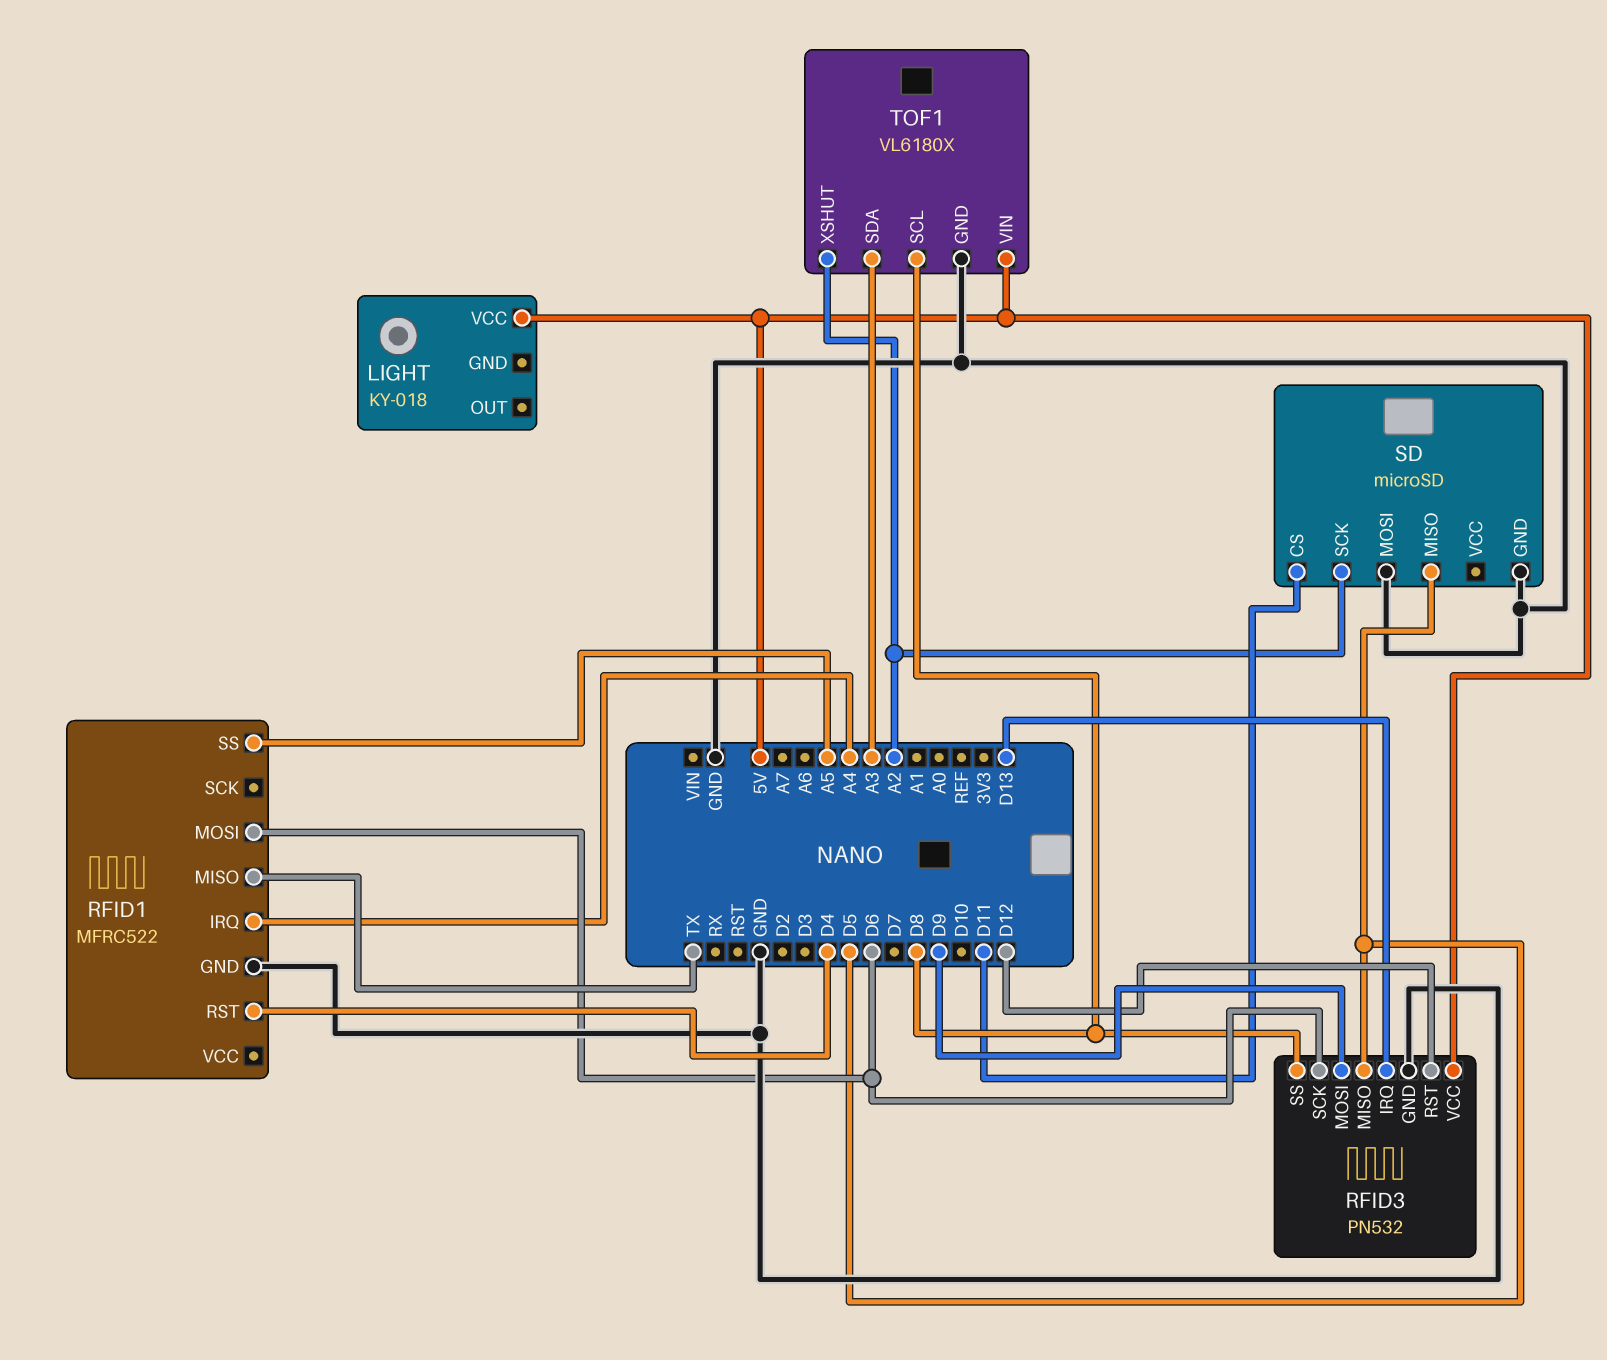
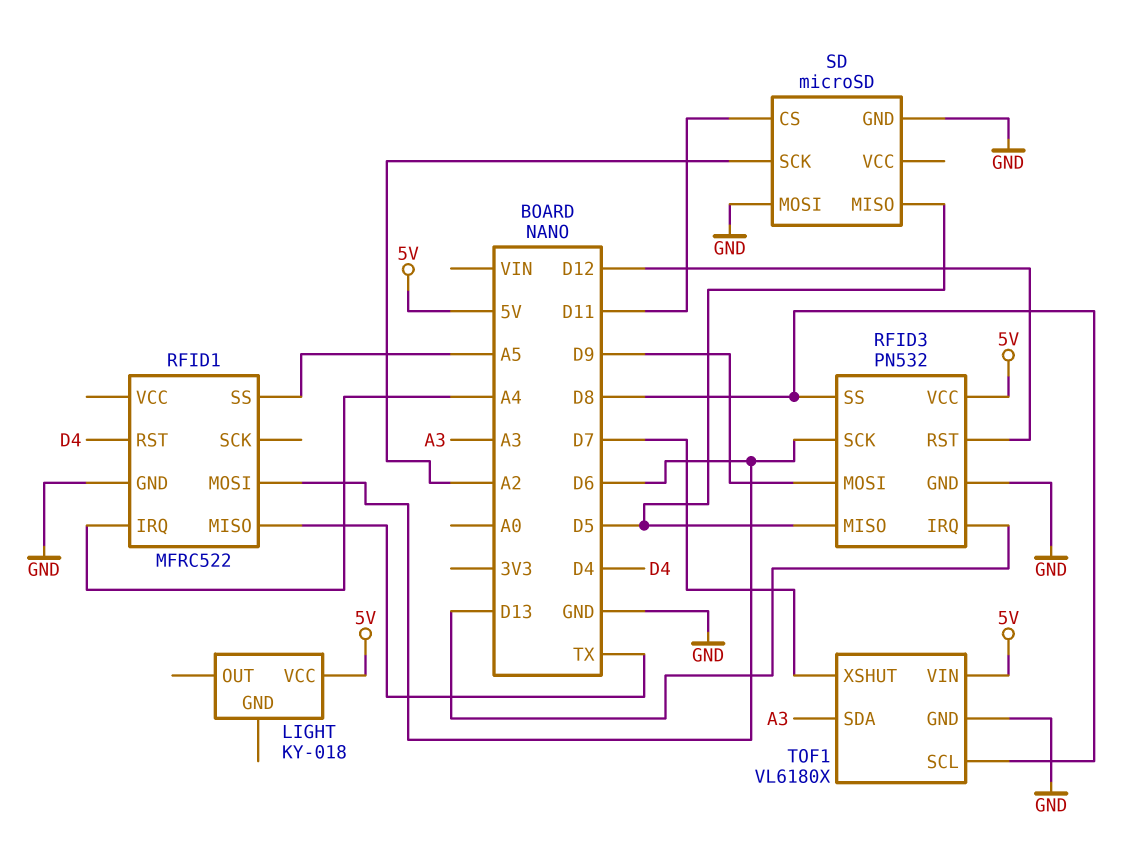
TOF1 pin XSHUT: A2 -> D7

